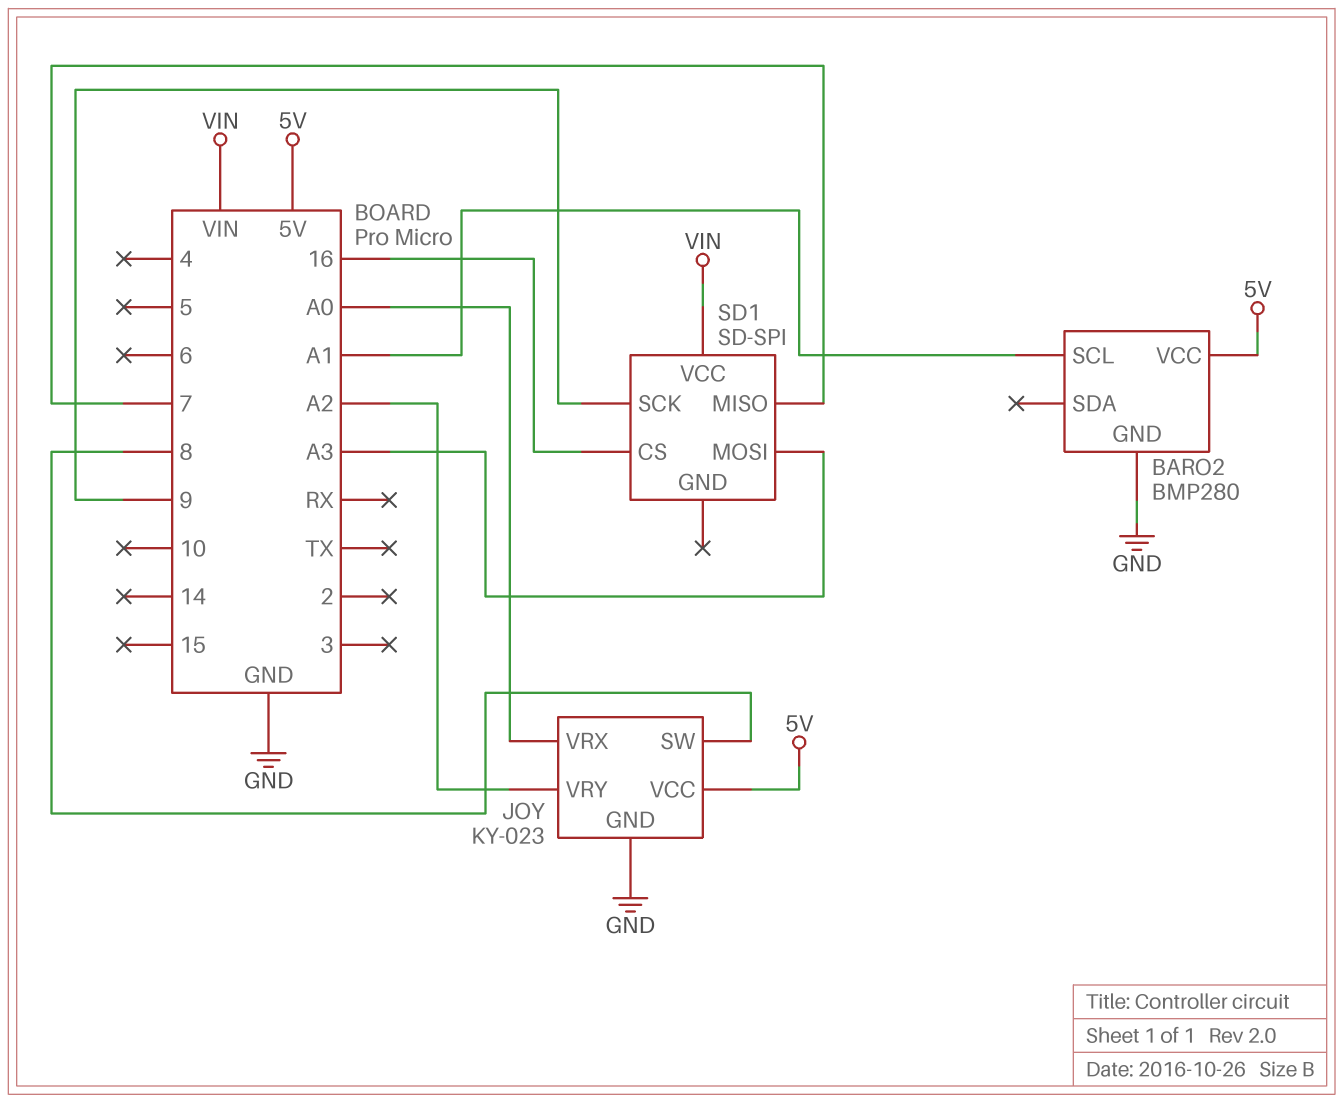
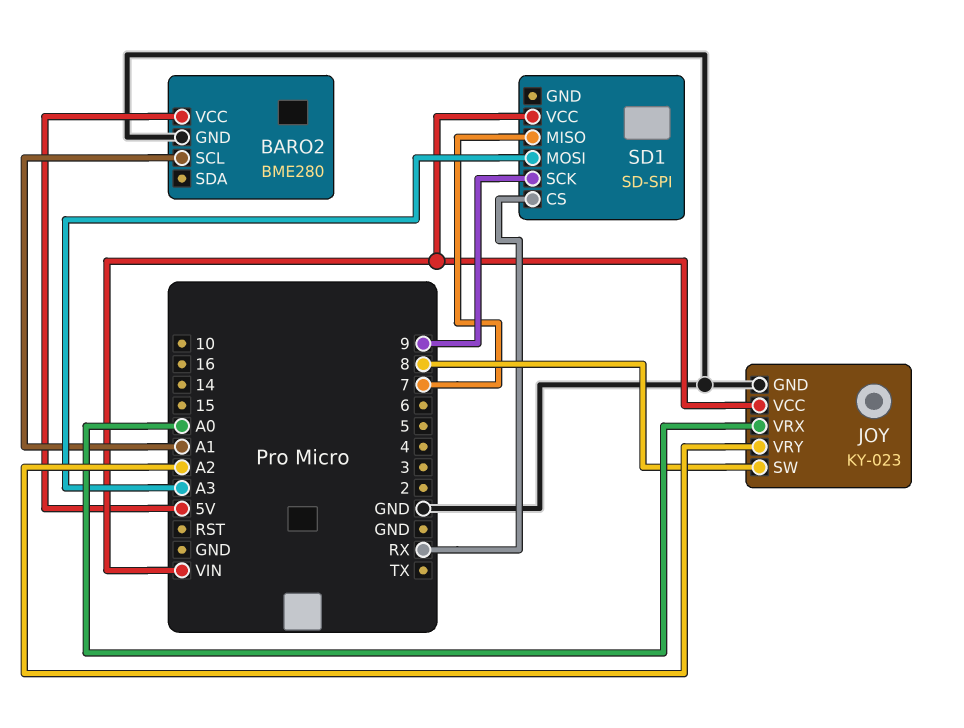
BARO2: BMP280 -> BME280
JOY pin VCC: 5V -> VIN
SD1 pin CS: 16 -> RX

